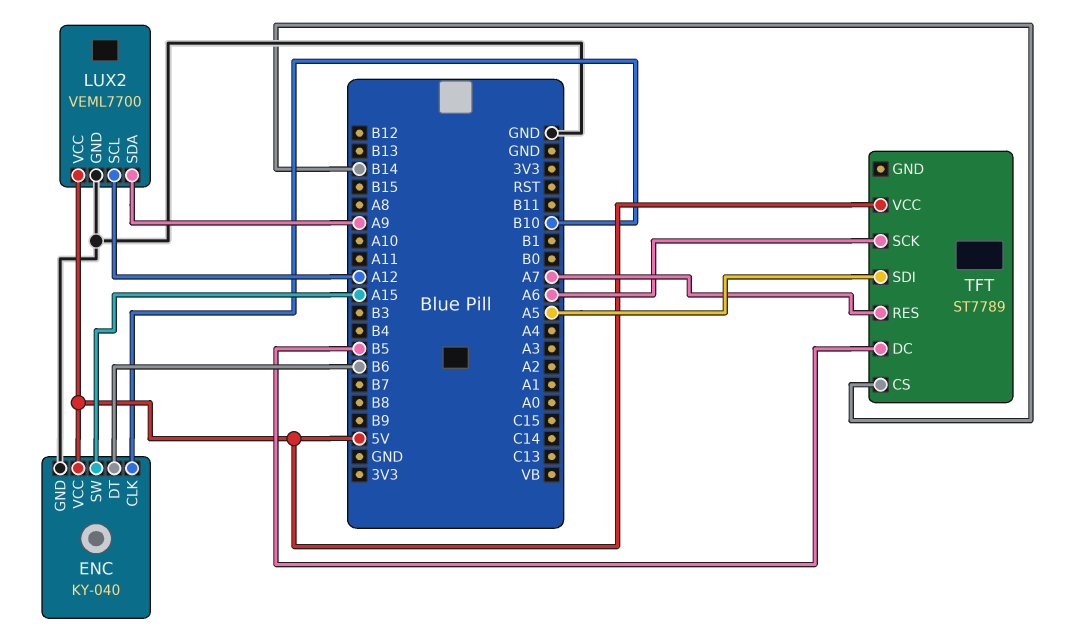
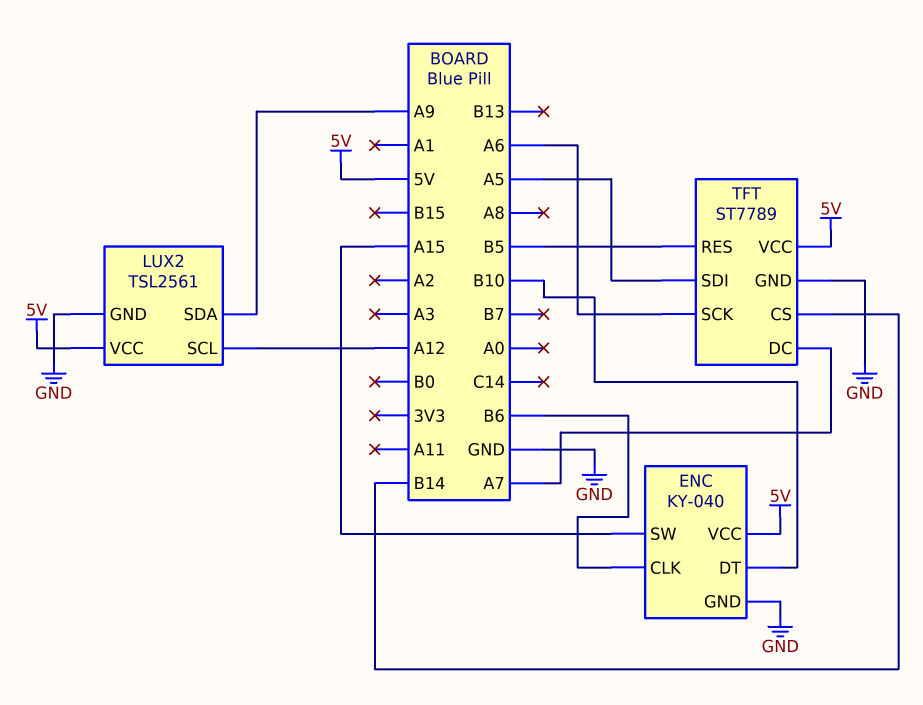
ENC pin CLK: B10 -> B6
ENC pin DT: B6 -> B10
LUX2: VEML7700 -> TSL2561
TFT pin DC: B5 -> A7
TFT pin GND: none -> GND
TFT pin RES: A7 -> B5

